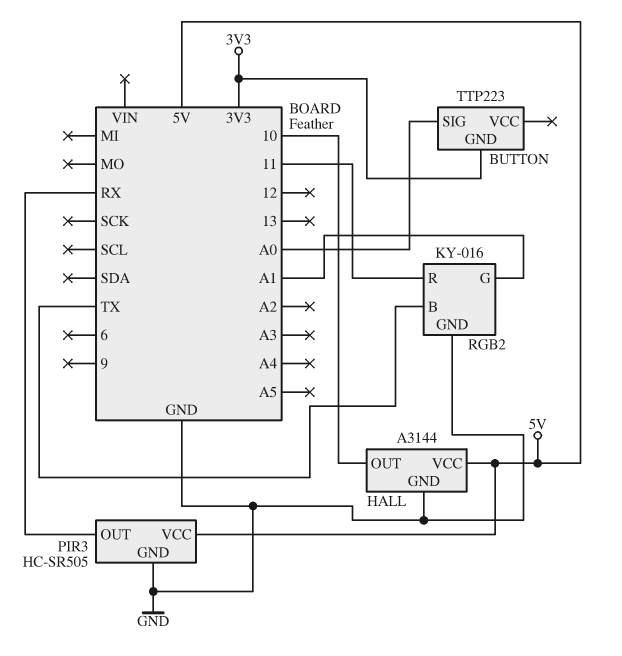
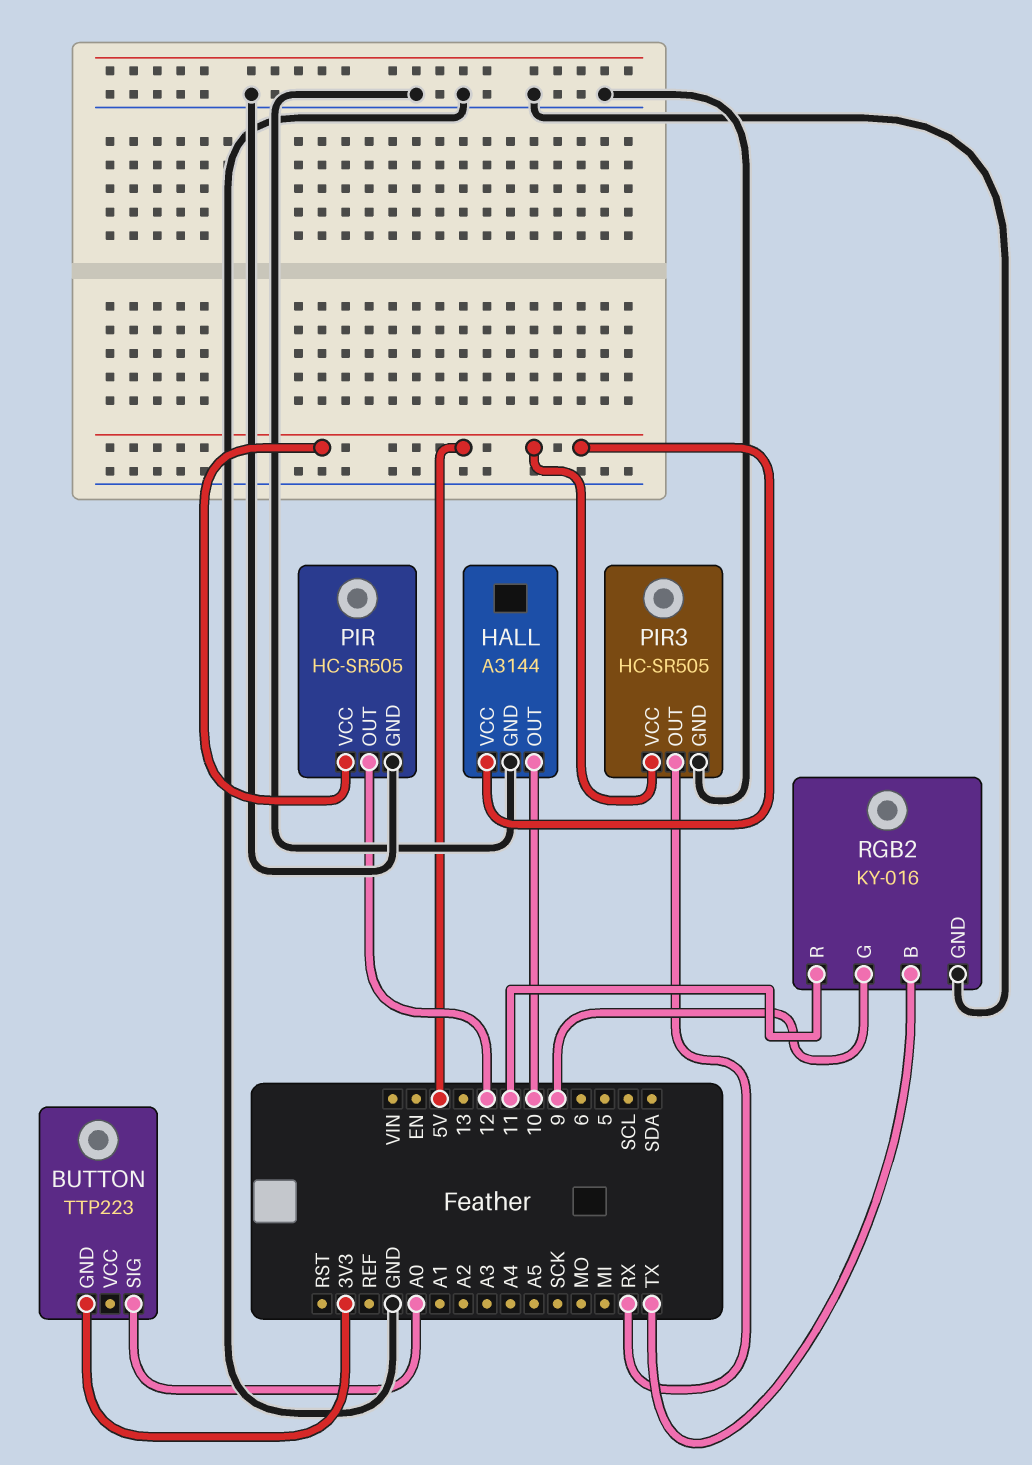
PIR: none -> HC-SR505
PIR pin GND: none -> GND
PIR pin OUT: none -> 12
PIR pin VCC: none -> 5V
RGB2 pin G: A1 -> 9

